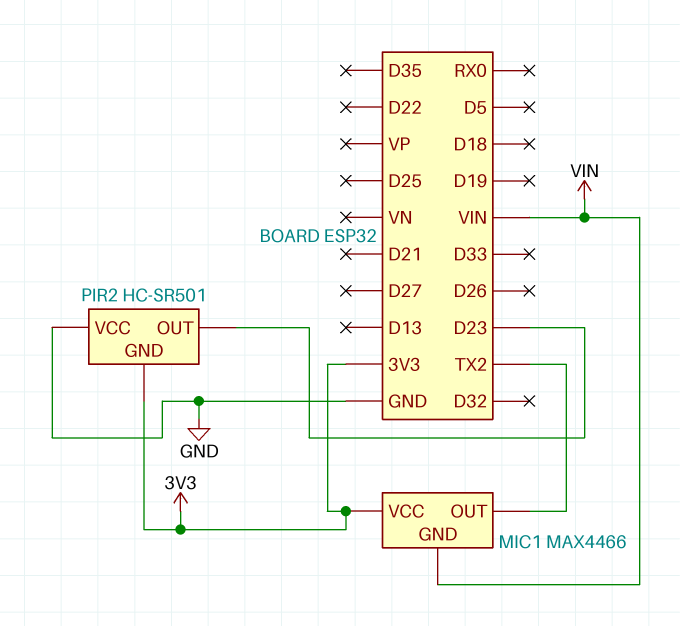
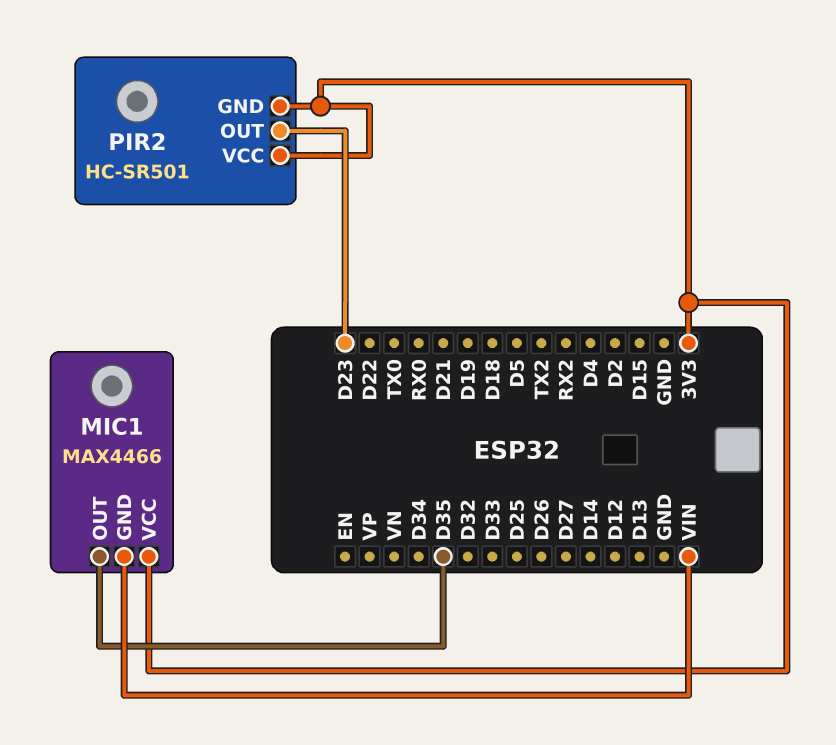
MIC1 pin OUT: TX2 -> D35
PIR2 pin VCC: GND -> 3V3

